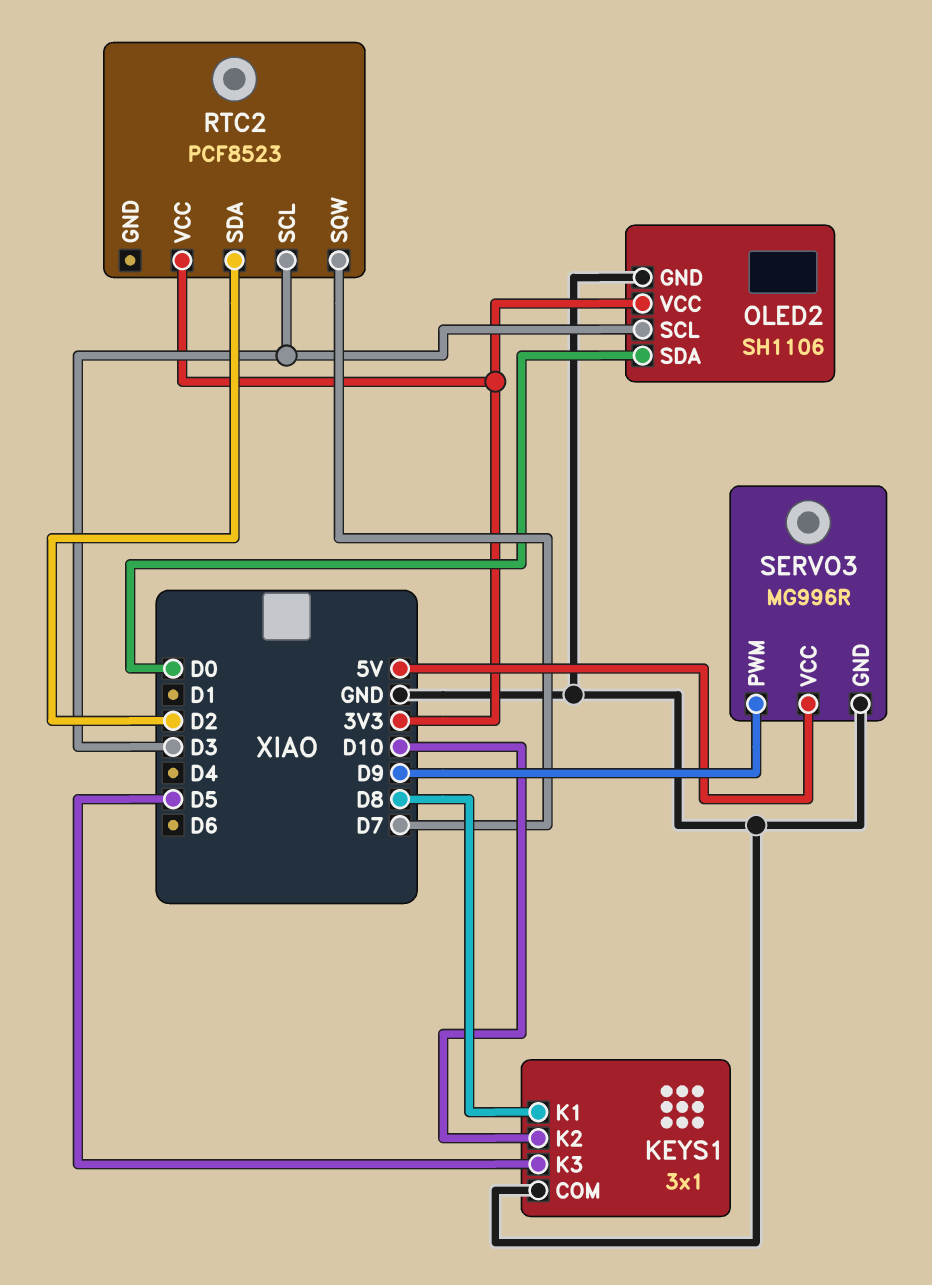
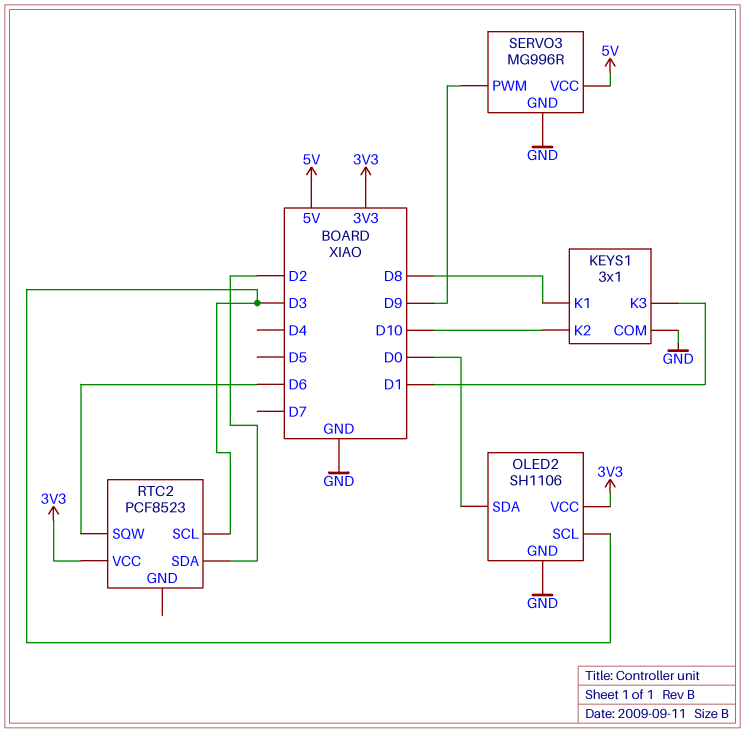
KEYS1 pin K3: D5 -> D1
RTC2 pin SQW: D7 -> D6

